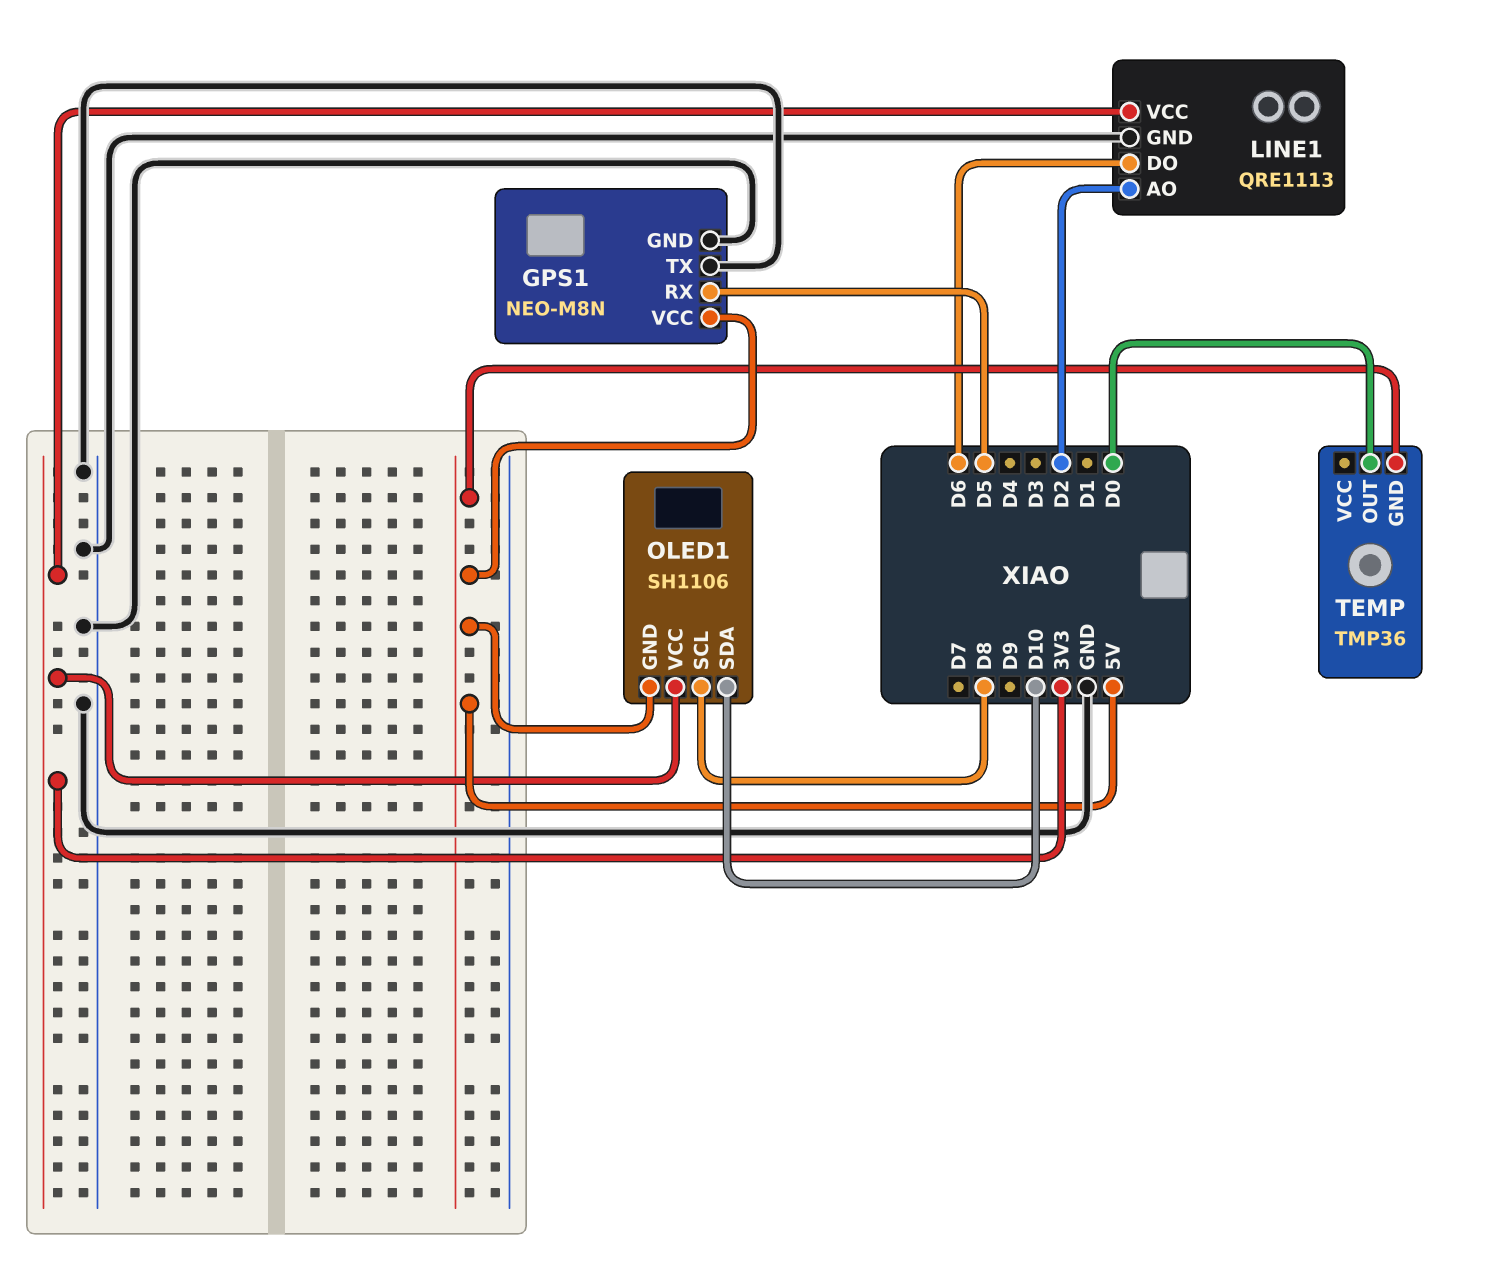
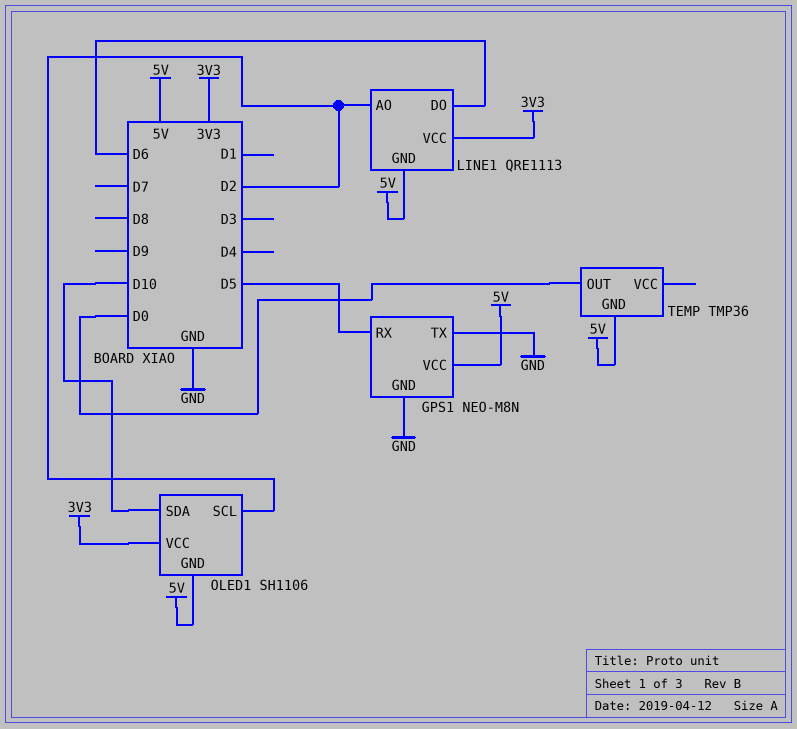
LINE1 pin GND: GND -> 5V
OLED1 pin SCL: D8 -> D2

